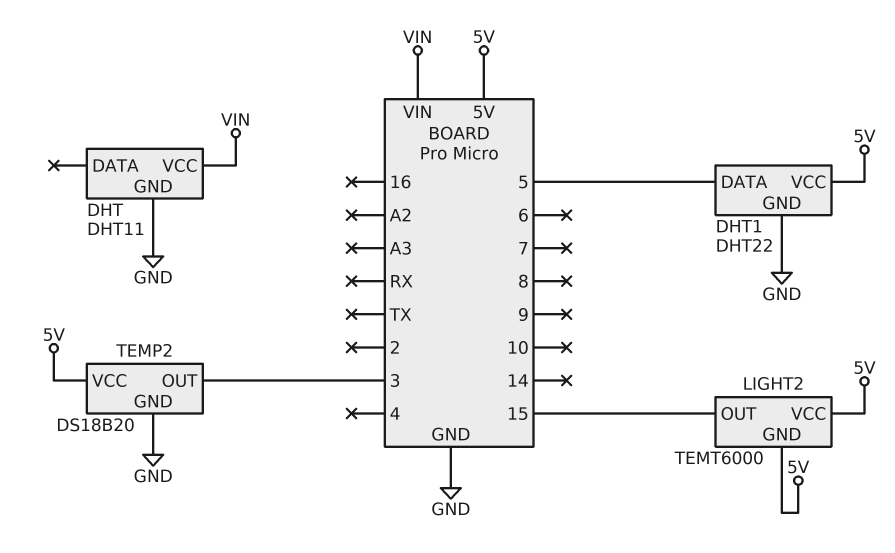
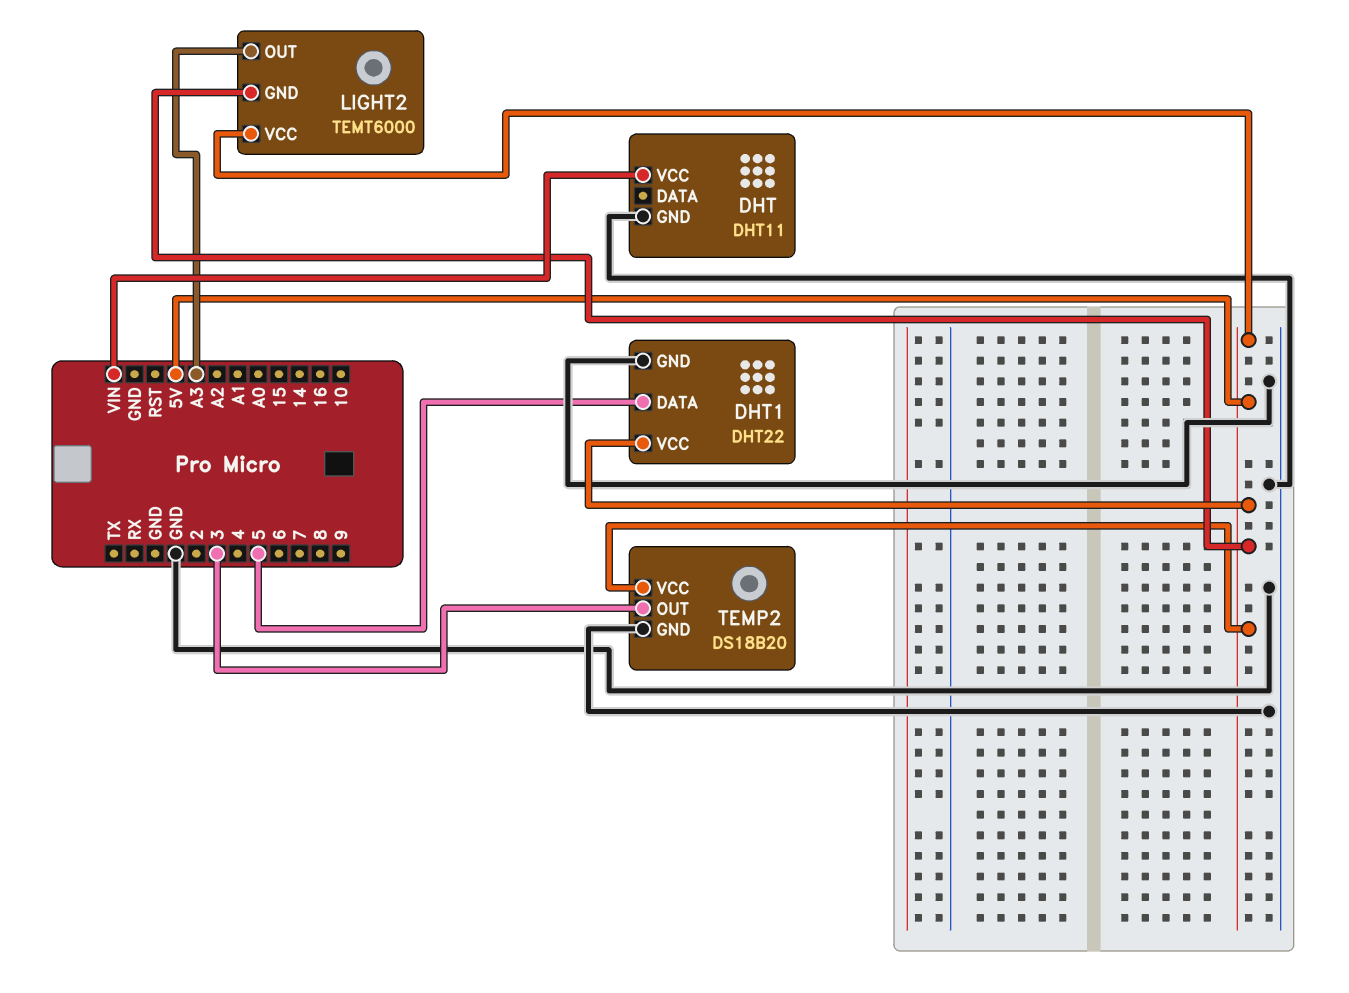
LIGHT2 pin OUT: 15 -> A3

